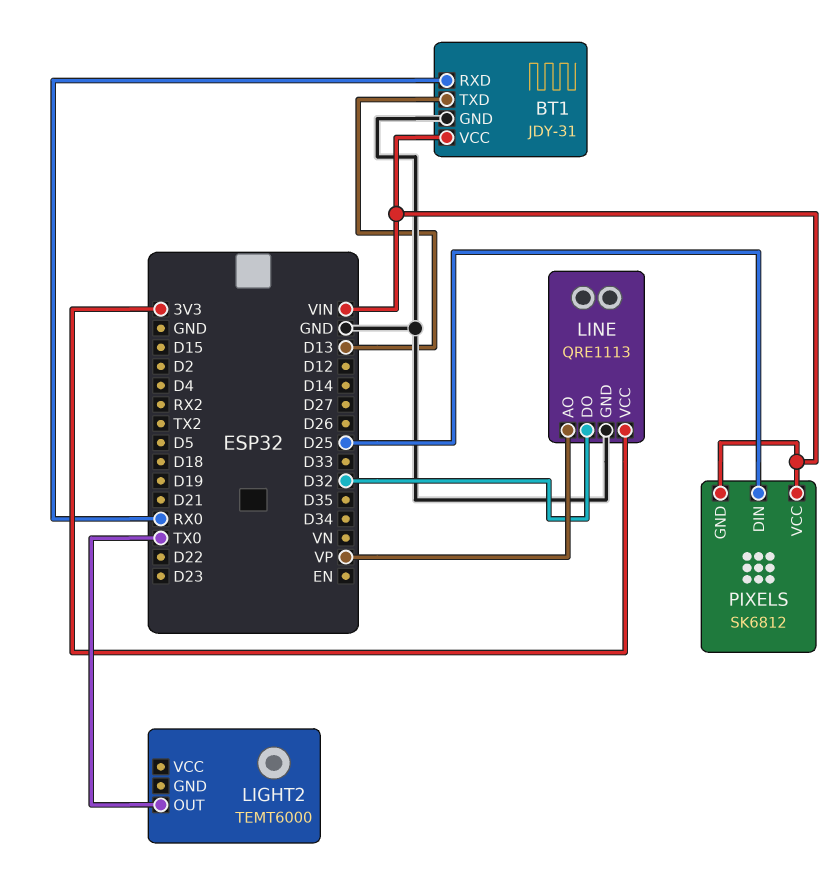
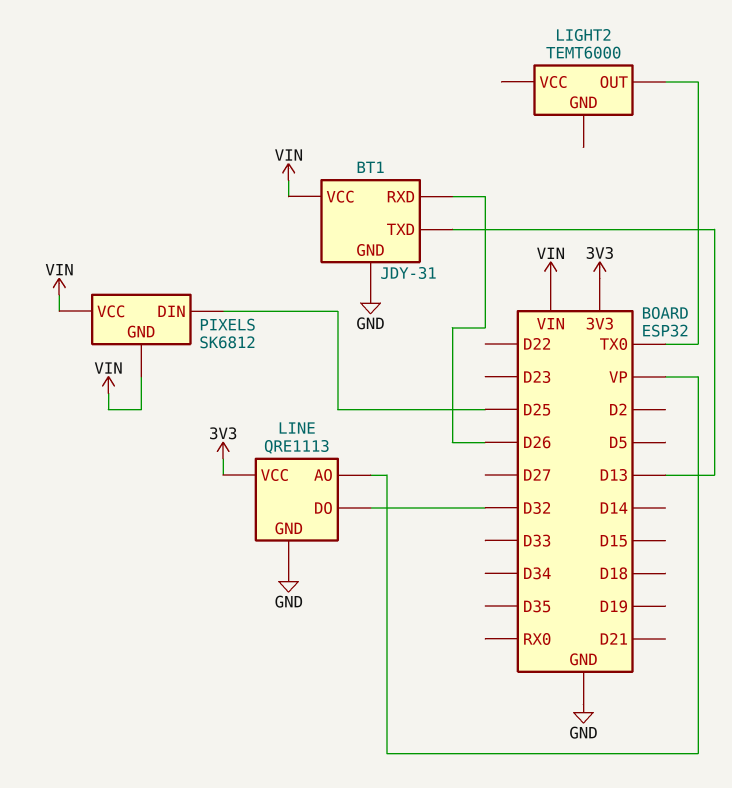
BT1 pin RXD: RX0 -> D26

